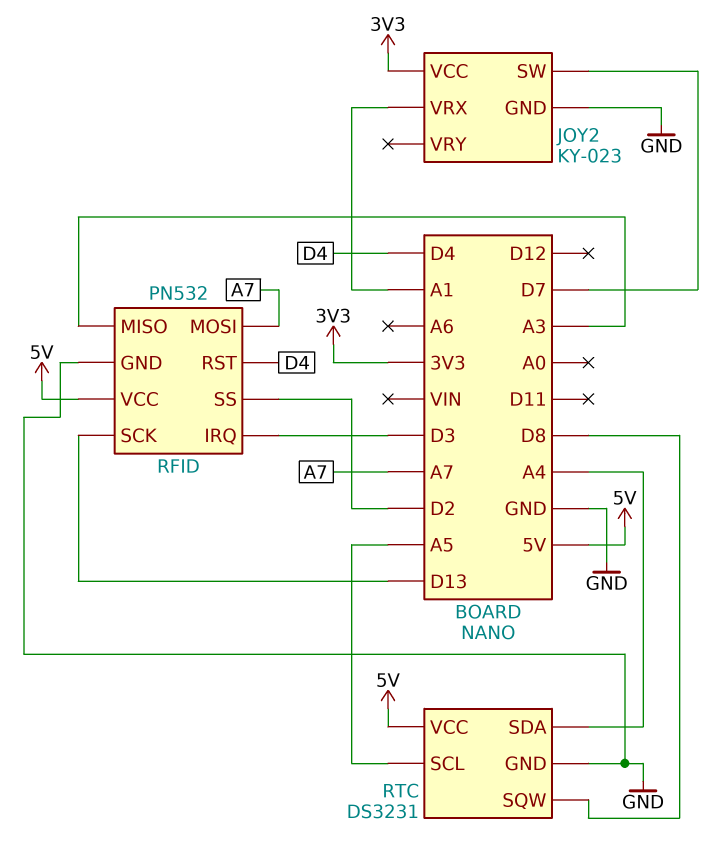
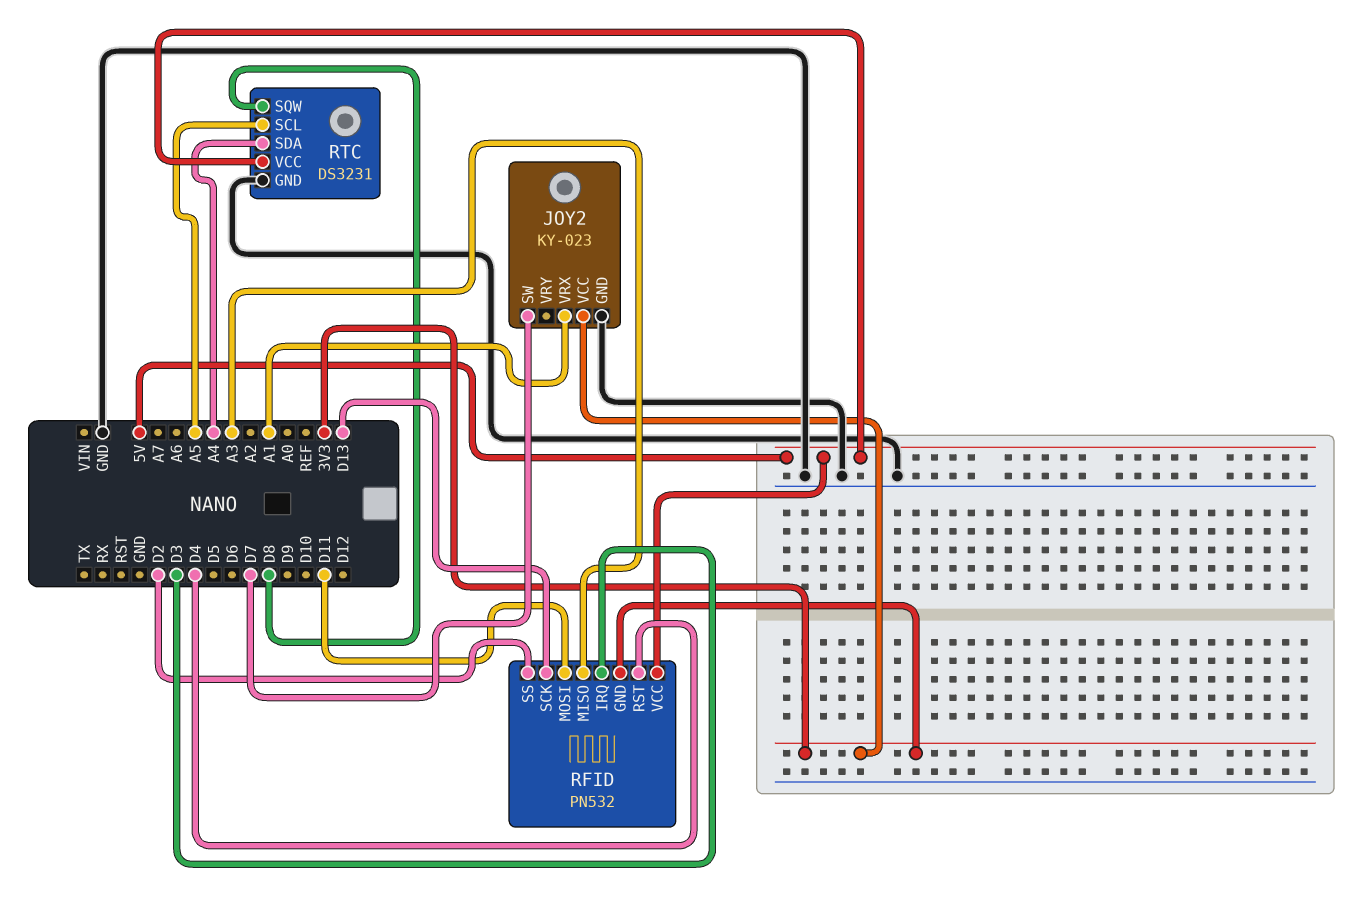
RFID pin GND: GND -> 3V3
RFID pin MOSI: A7 -> D11

